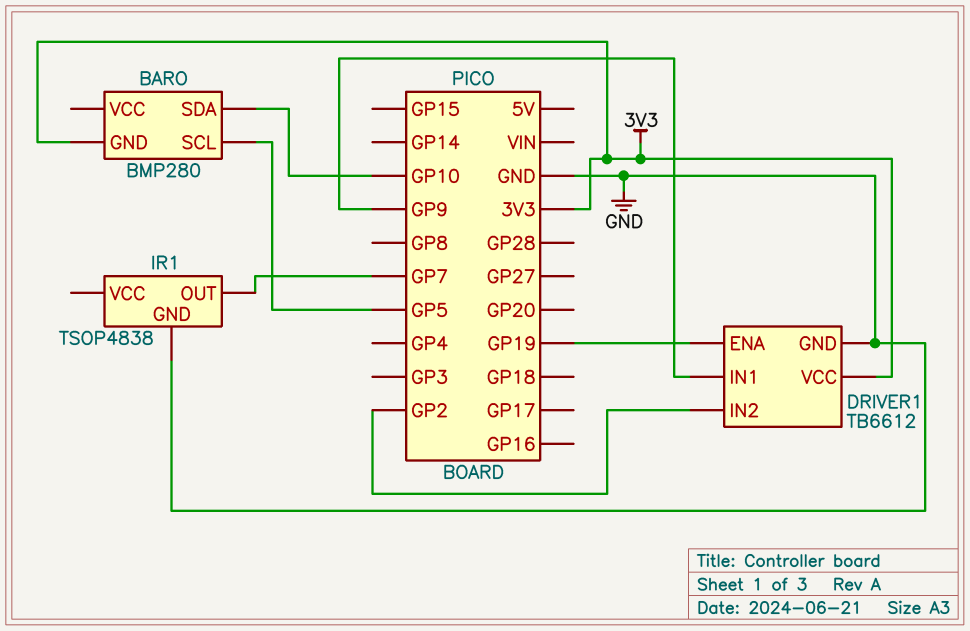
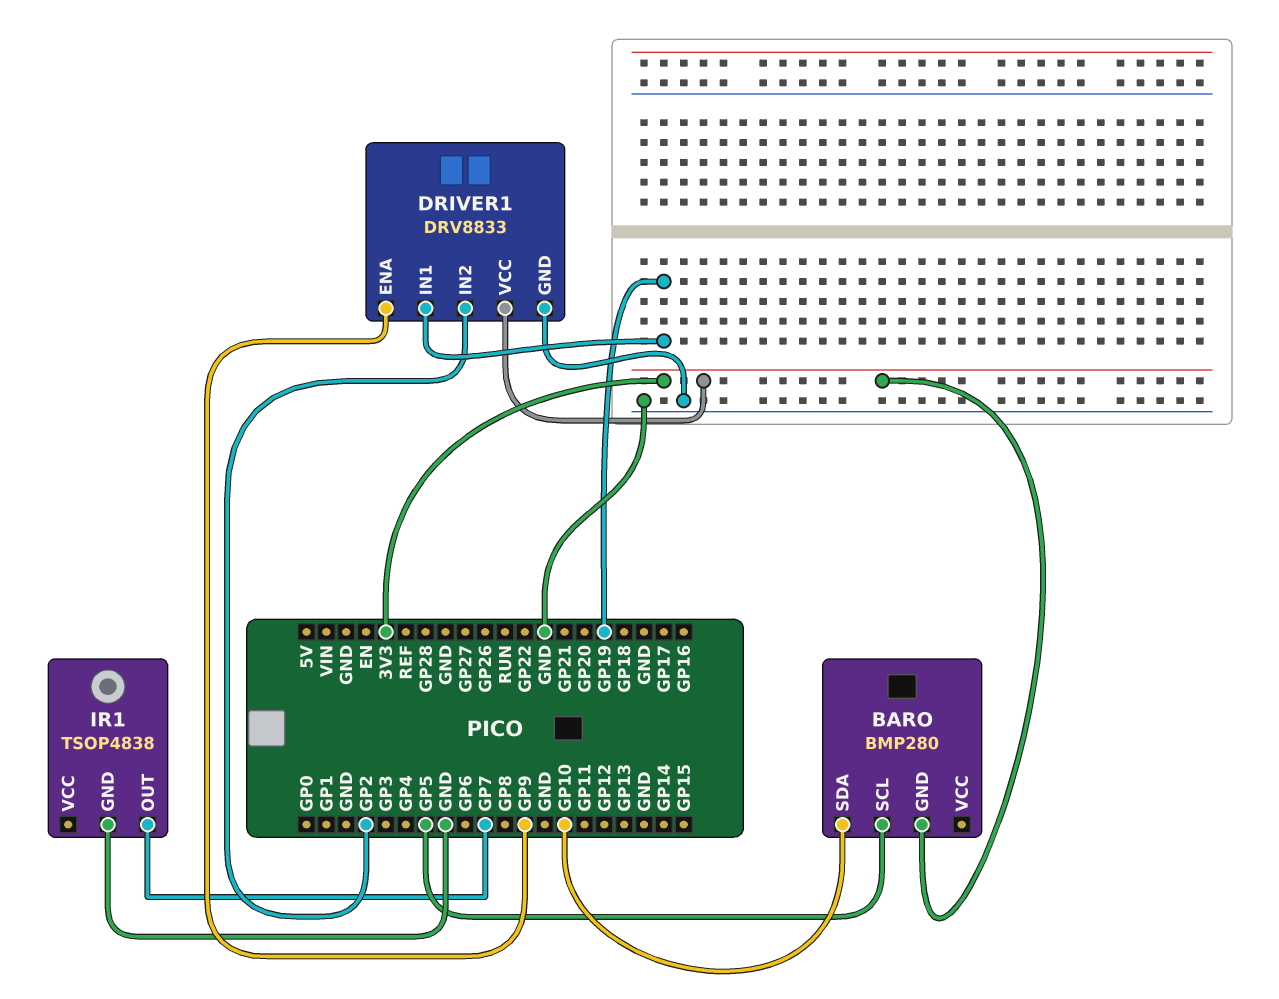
DRIVER1: TB6612 -> DRV8833
DRIVER1 pin ENA: GP19 -> GP9
DRIVER1 pin IN1: GP9 -> GP19

